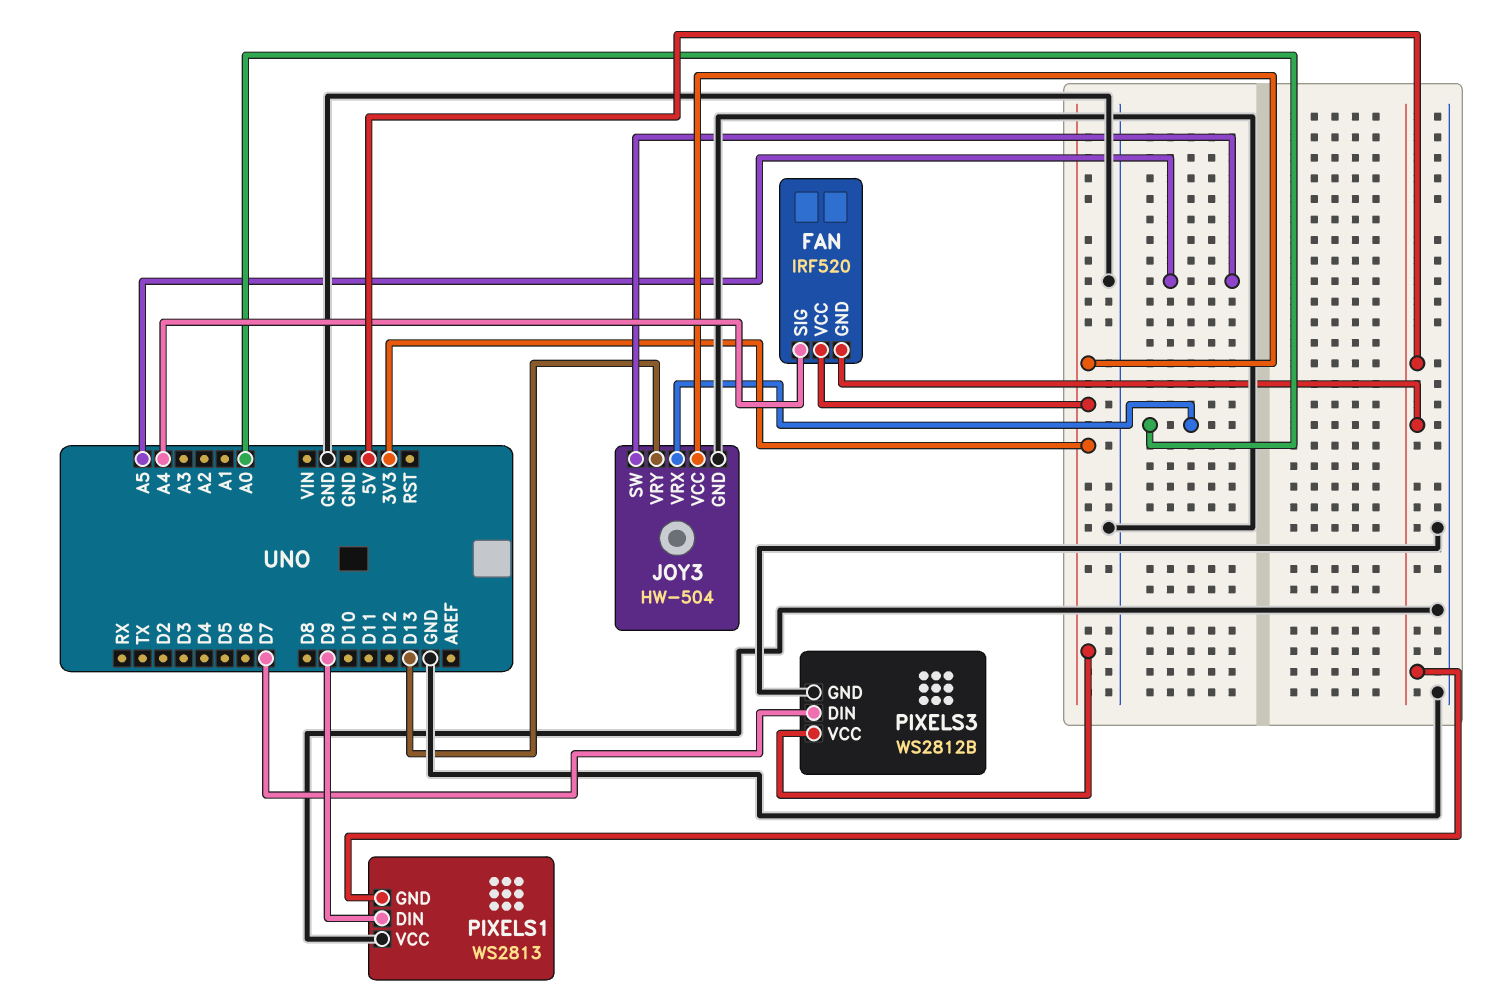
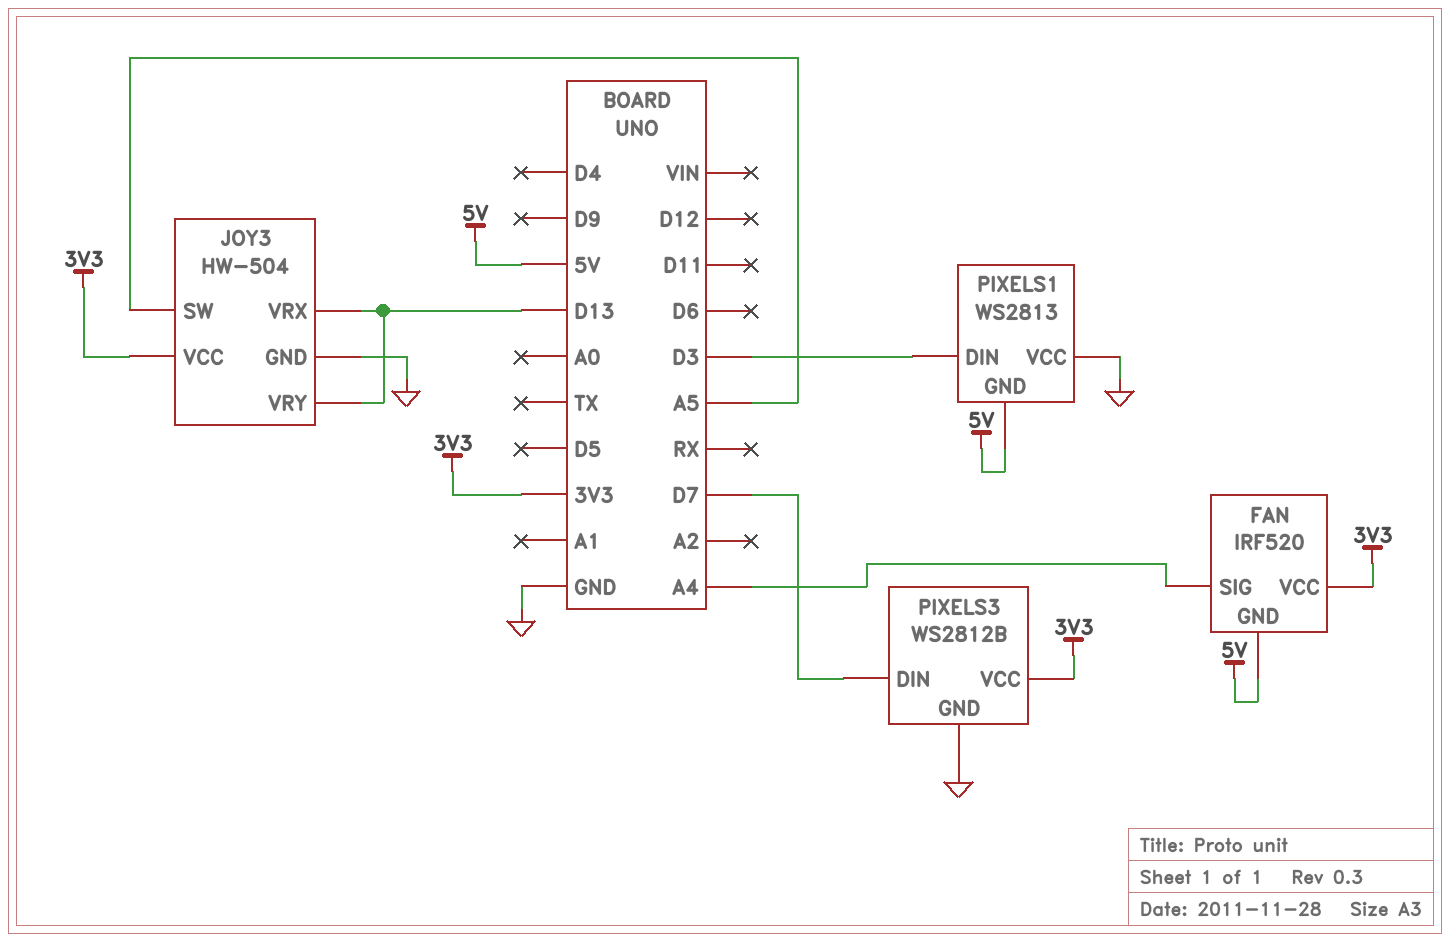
JOY3 pin VRX: A0 -> D13
PIXELS1 pin DIN: D9 -> D3

